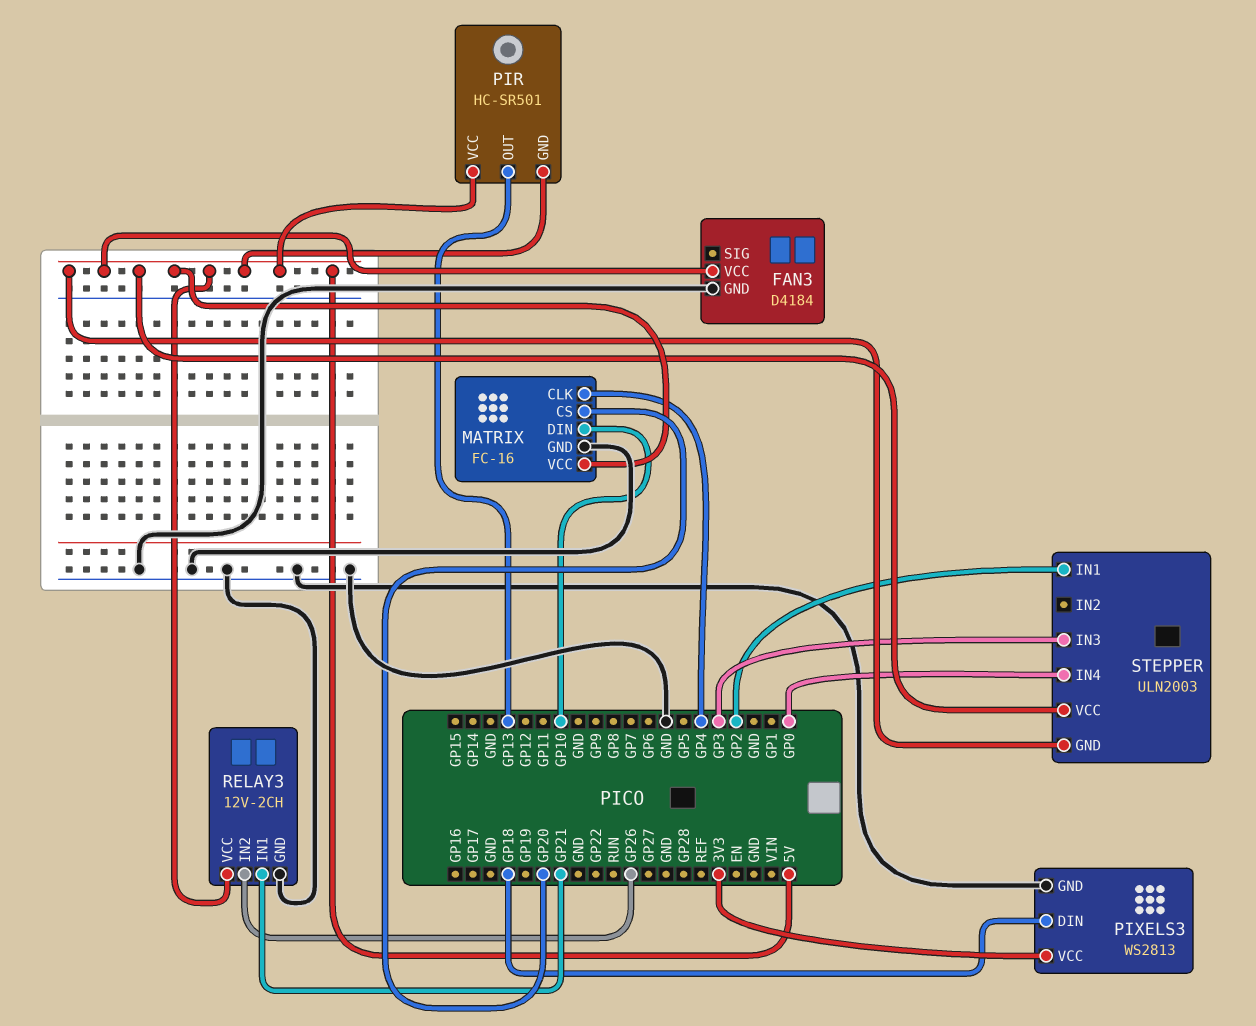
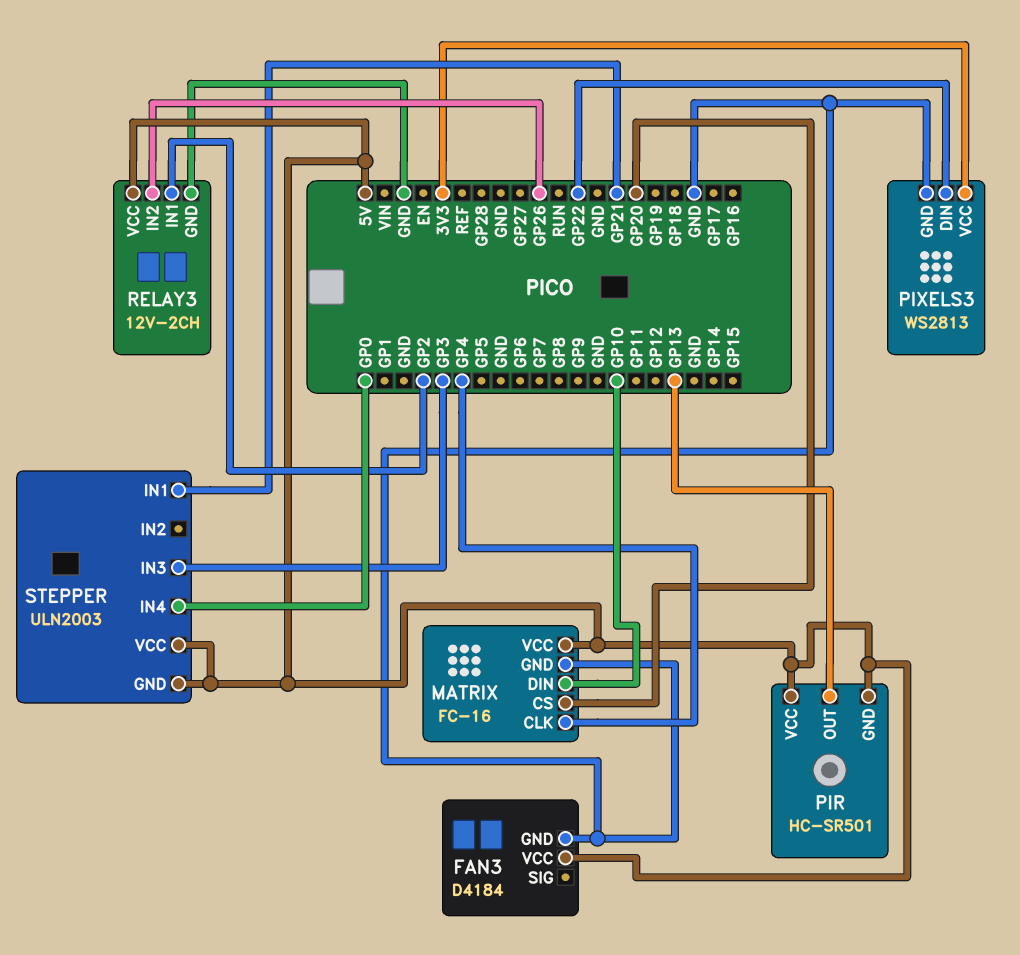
PIXELS3 pin DIN: GP18 -> GP22
RELAY3 pin IN1: GP21 -> GP2
STEPPER pin IN1: GP2 -> GP21

